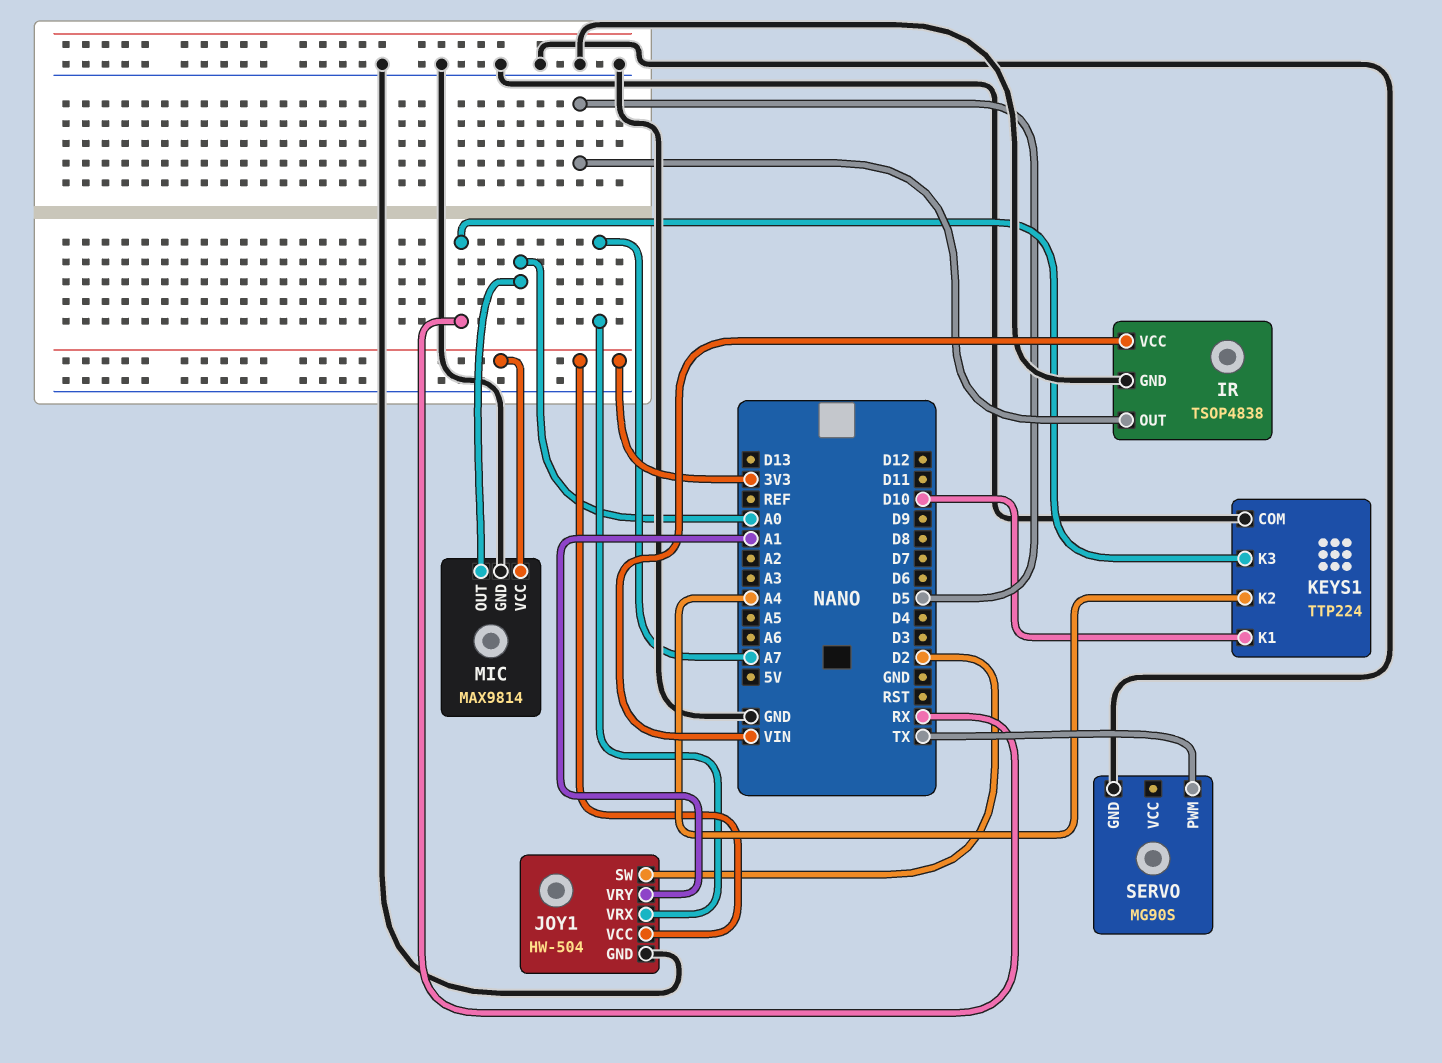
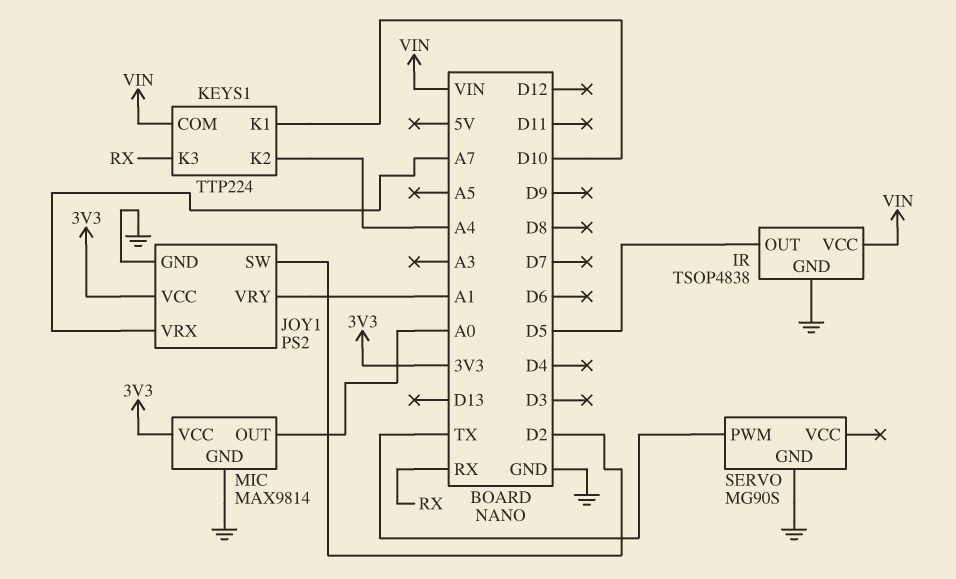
JOY1: HW-504 -> PS2
KEYS1 pin COM: GND -> VIN

